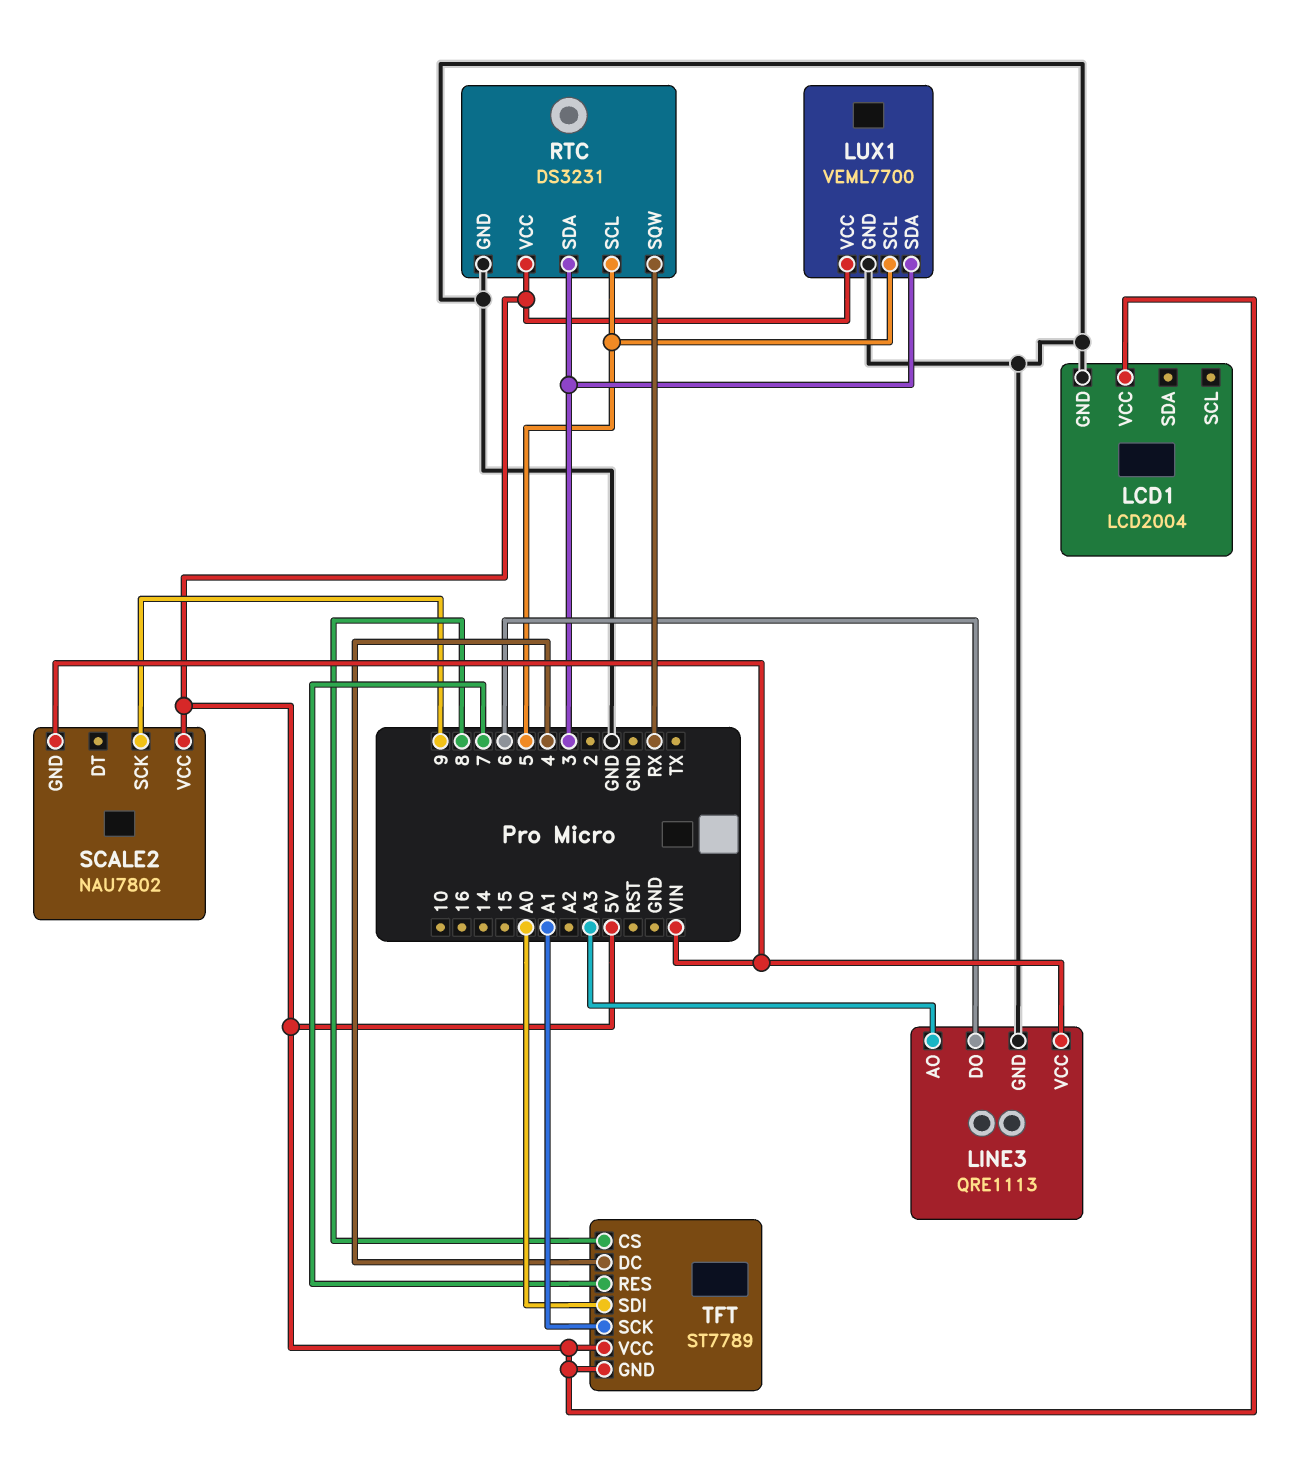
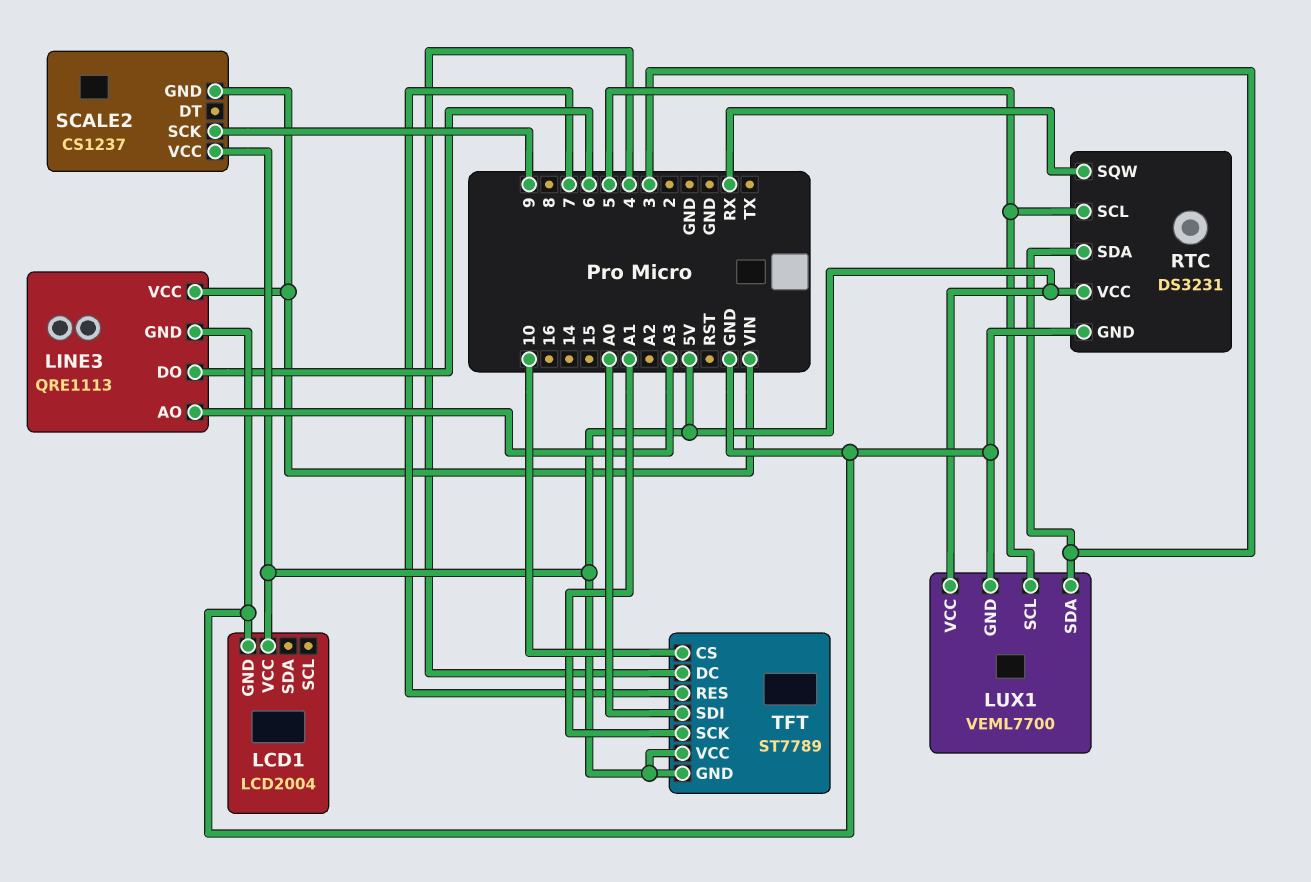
SCALE2: NAU7802 -> CS1237
TFT pin CS: 8 -> 10

